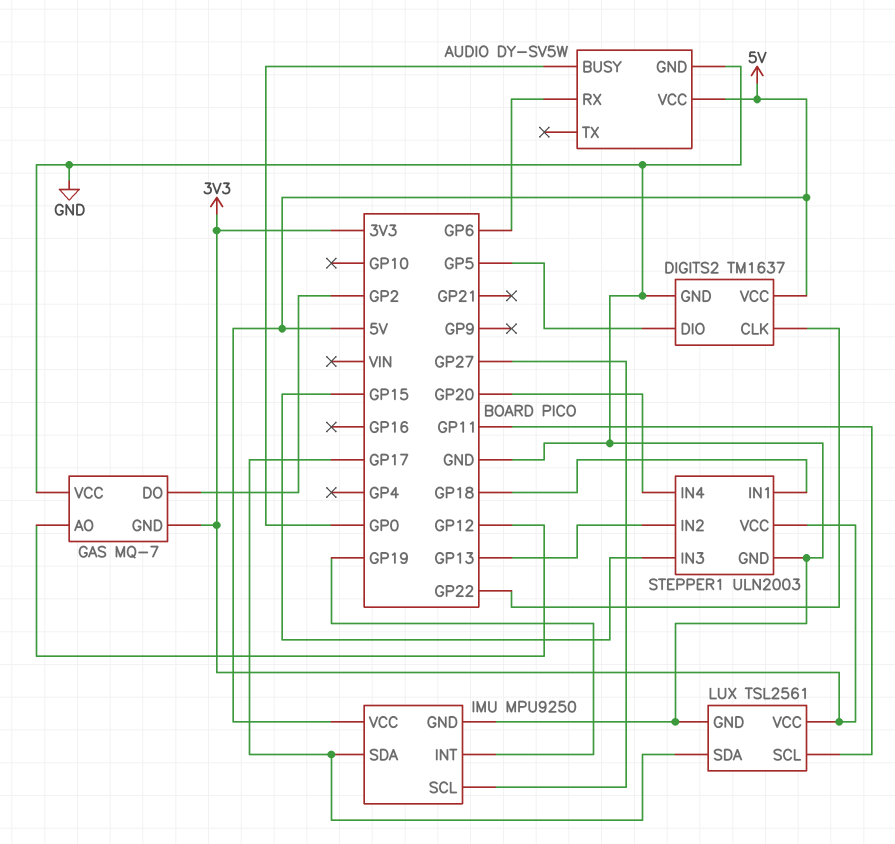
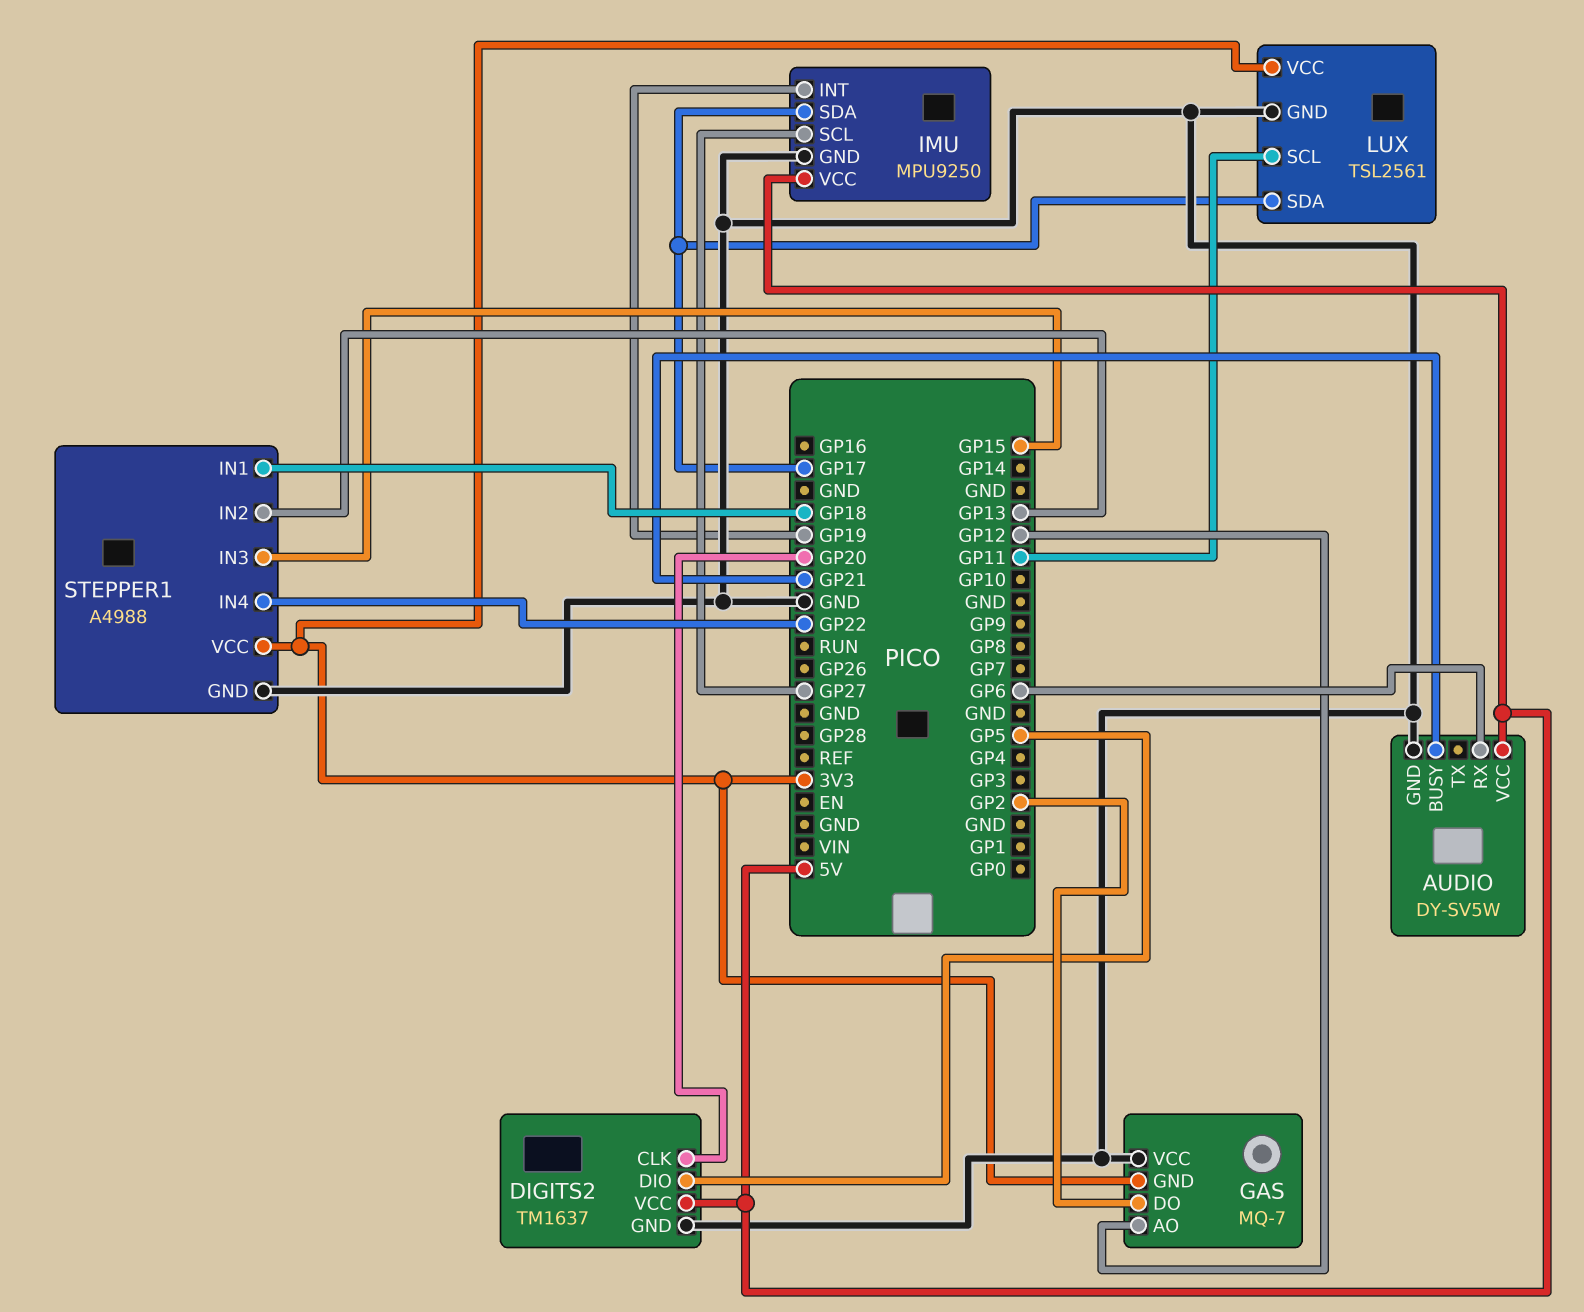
AUDIO pin BUSY: GP0 -> GP21
DIGITS2 pin CLK: GP22 -> GP20
STEPPER1: ULN2003 -> A4988
STEPPER1 pin IN4: GP20 -> GP22

